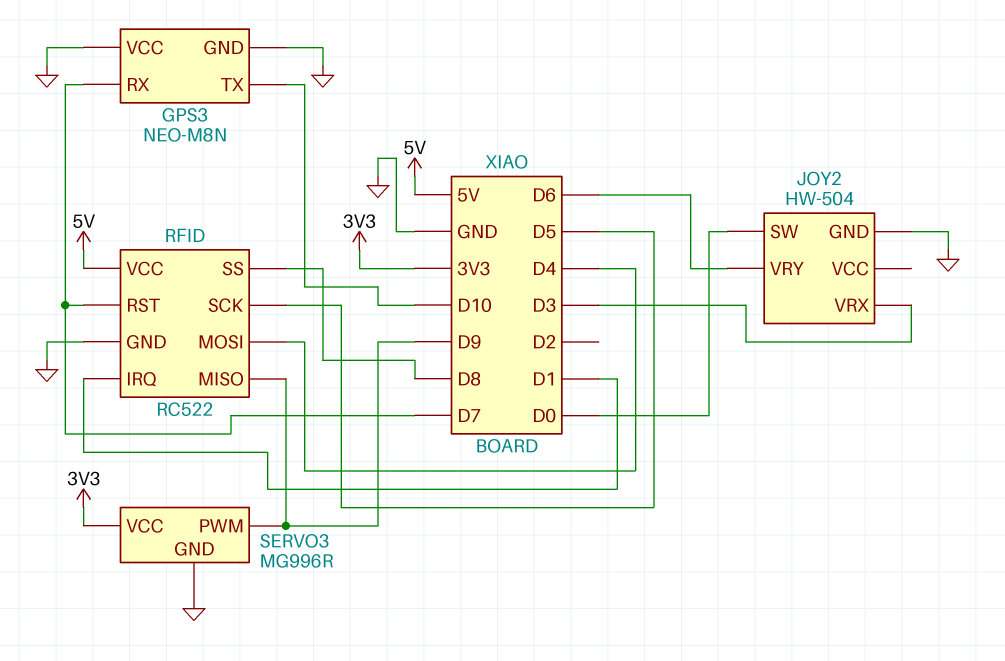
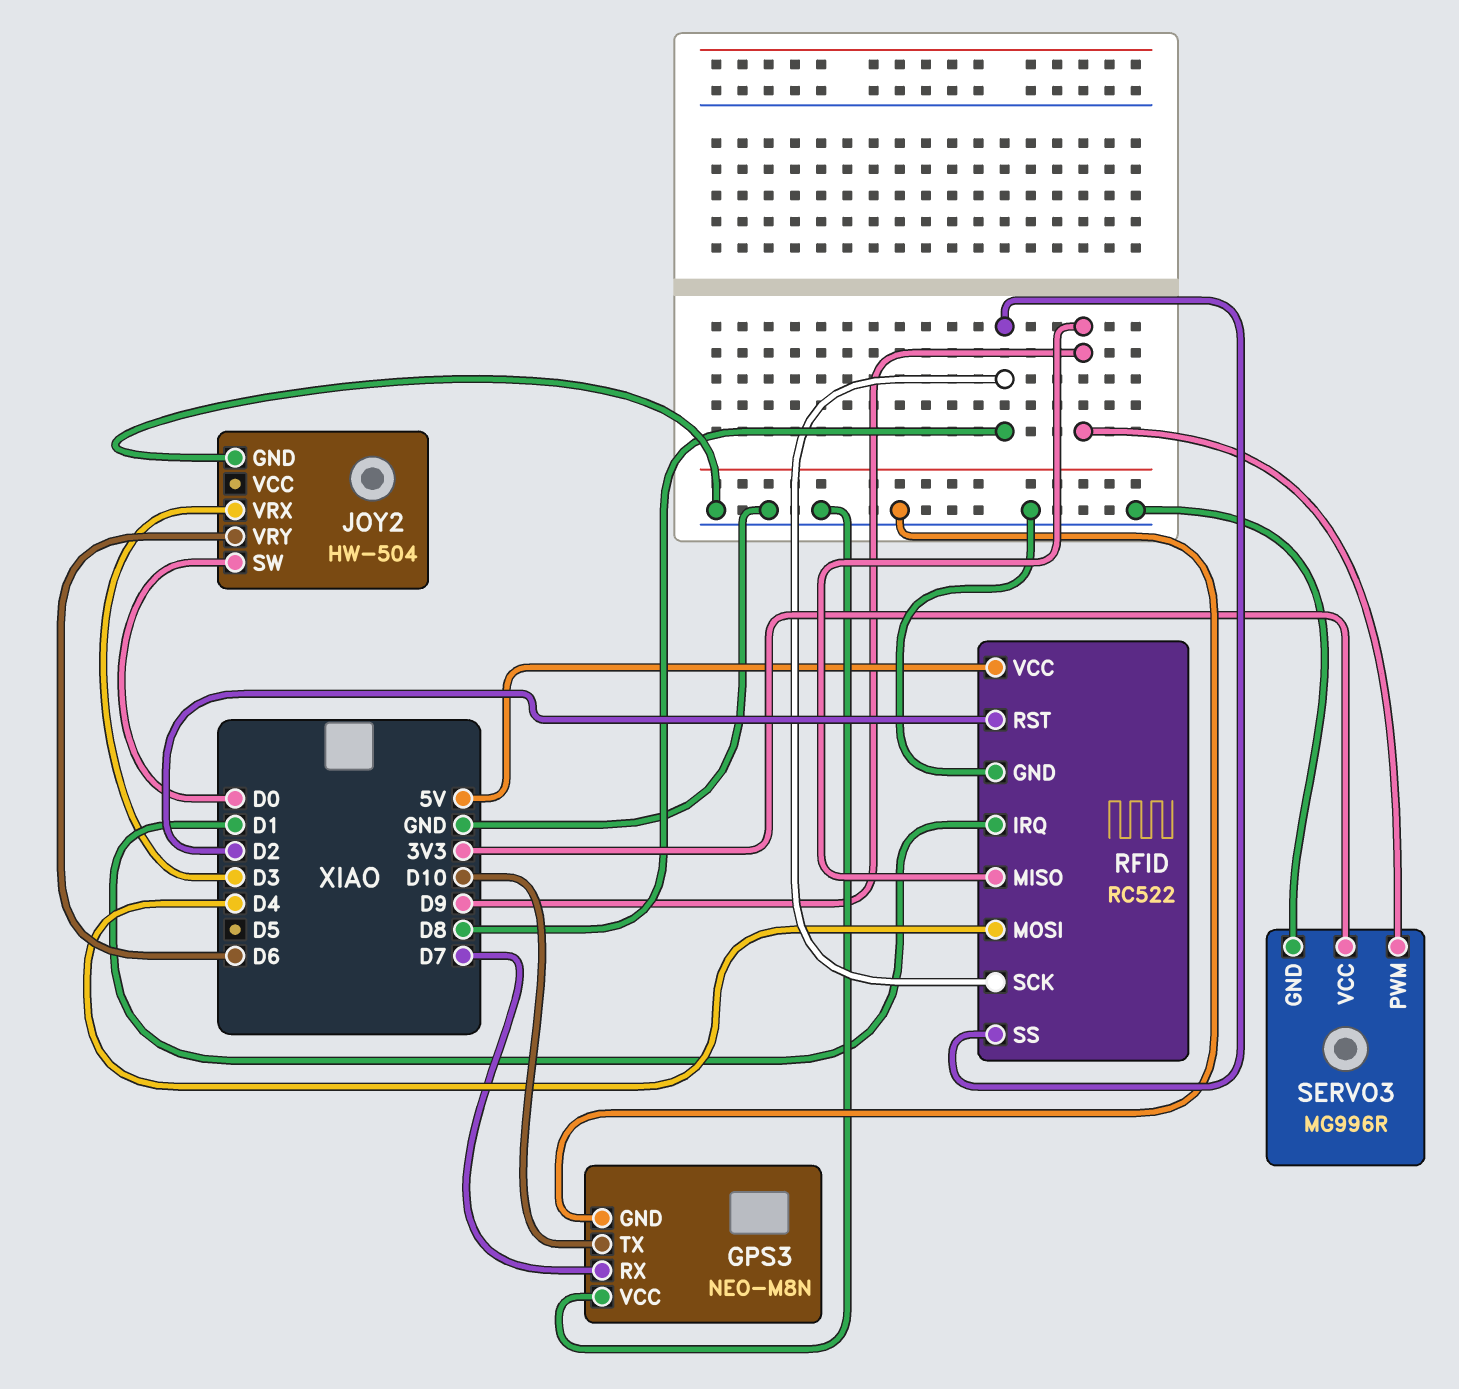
RFID pin RST: D7 -> D2
RFID pin SCK: D5 -> D8

